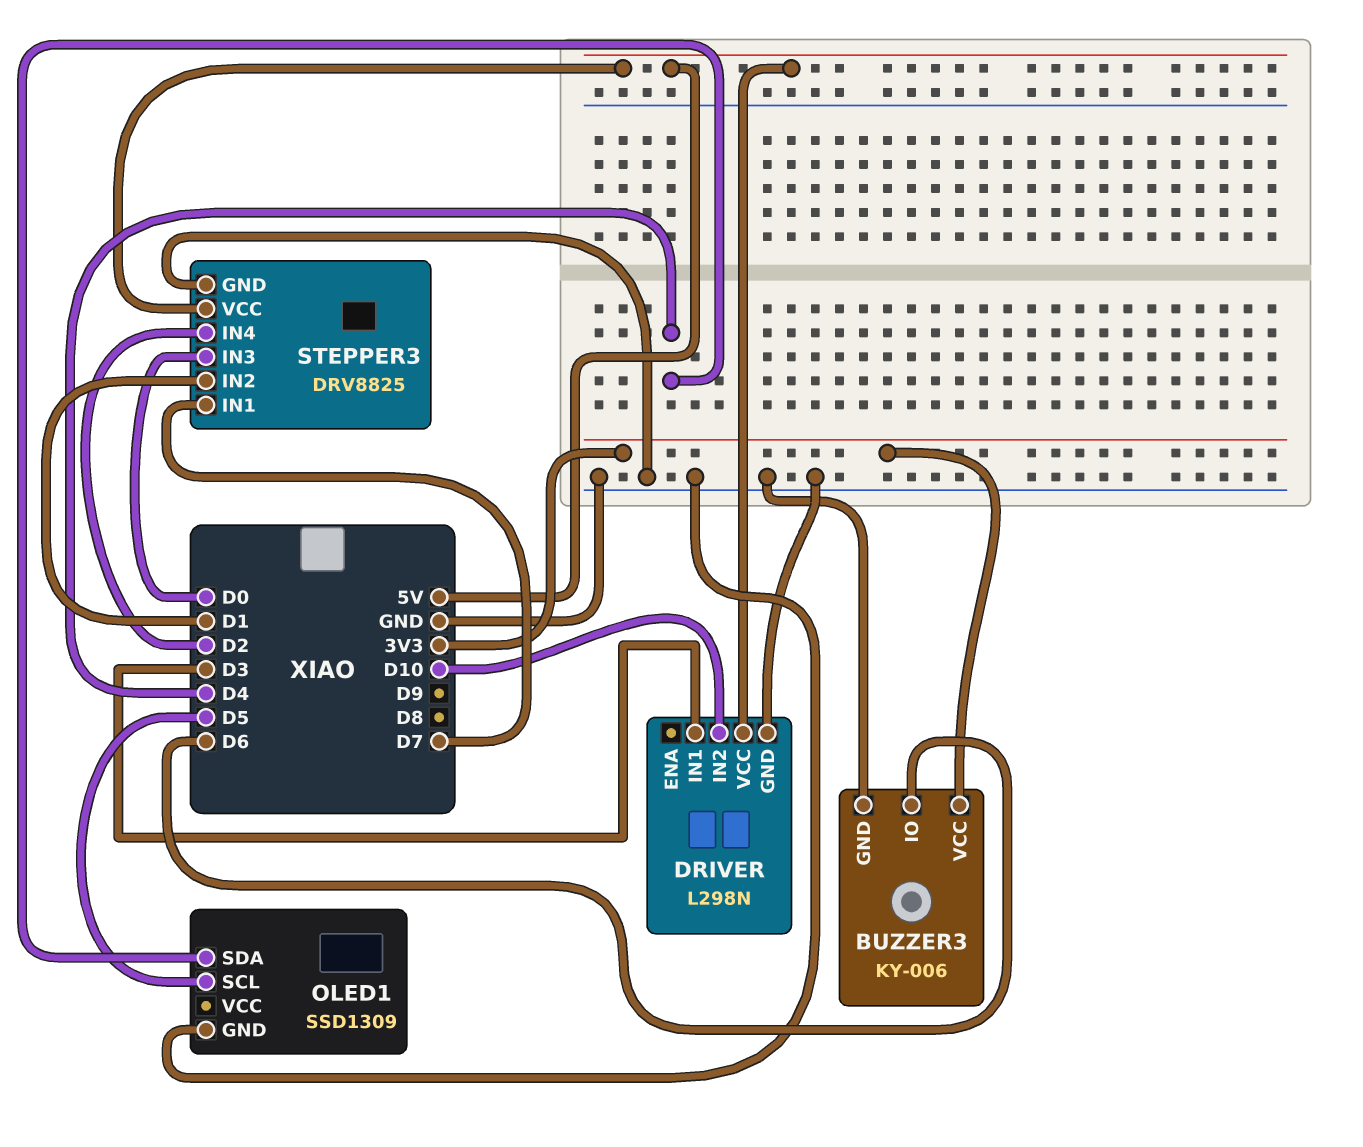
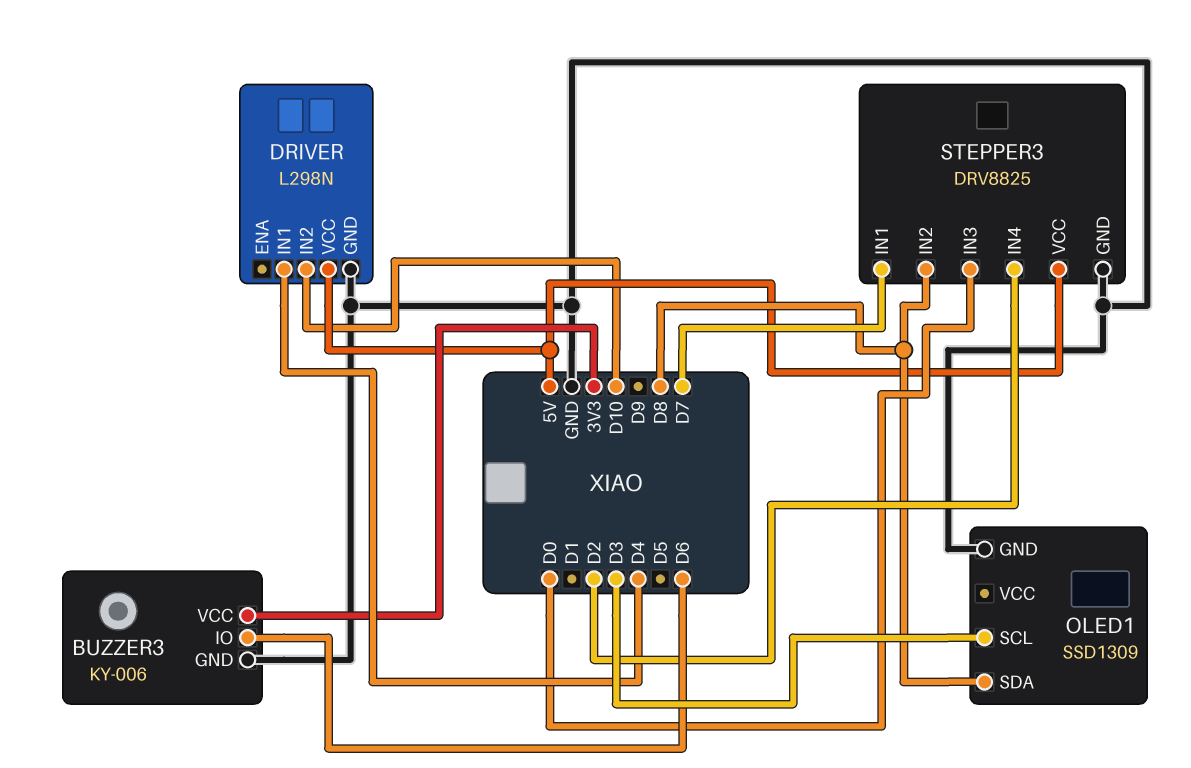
DRIVER pin IN1: D3 -> D4
OLED1 pin SCL: D5 -> D3
OLED1 pin SDA: D4 -> D8
STEPPER3 pin IN2: D1 -> D8

